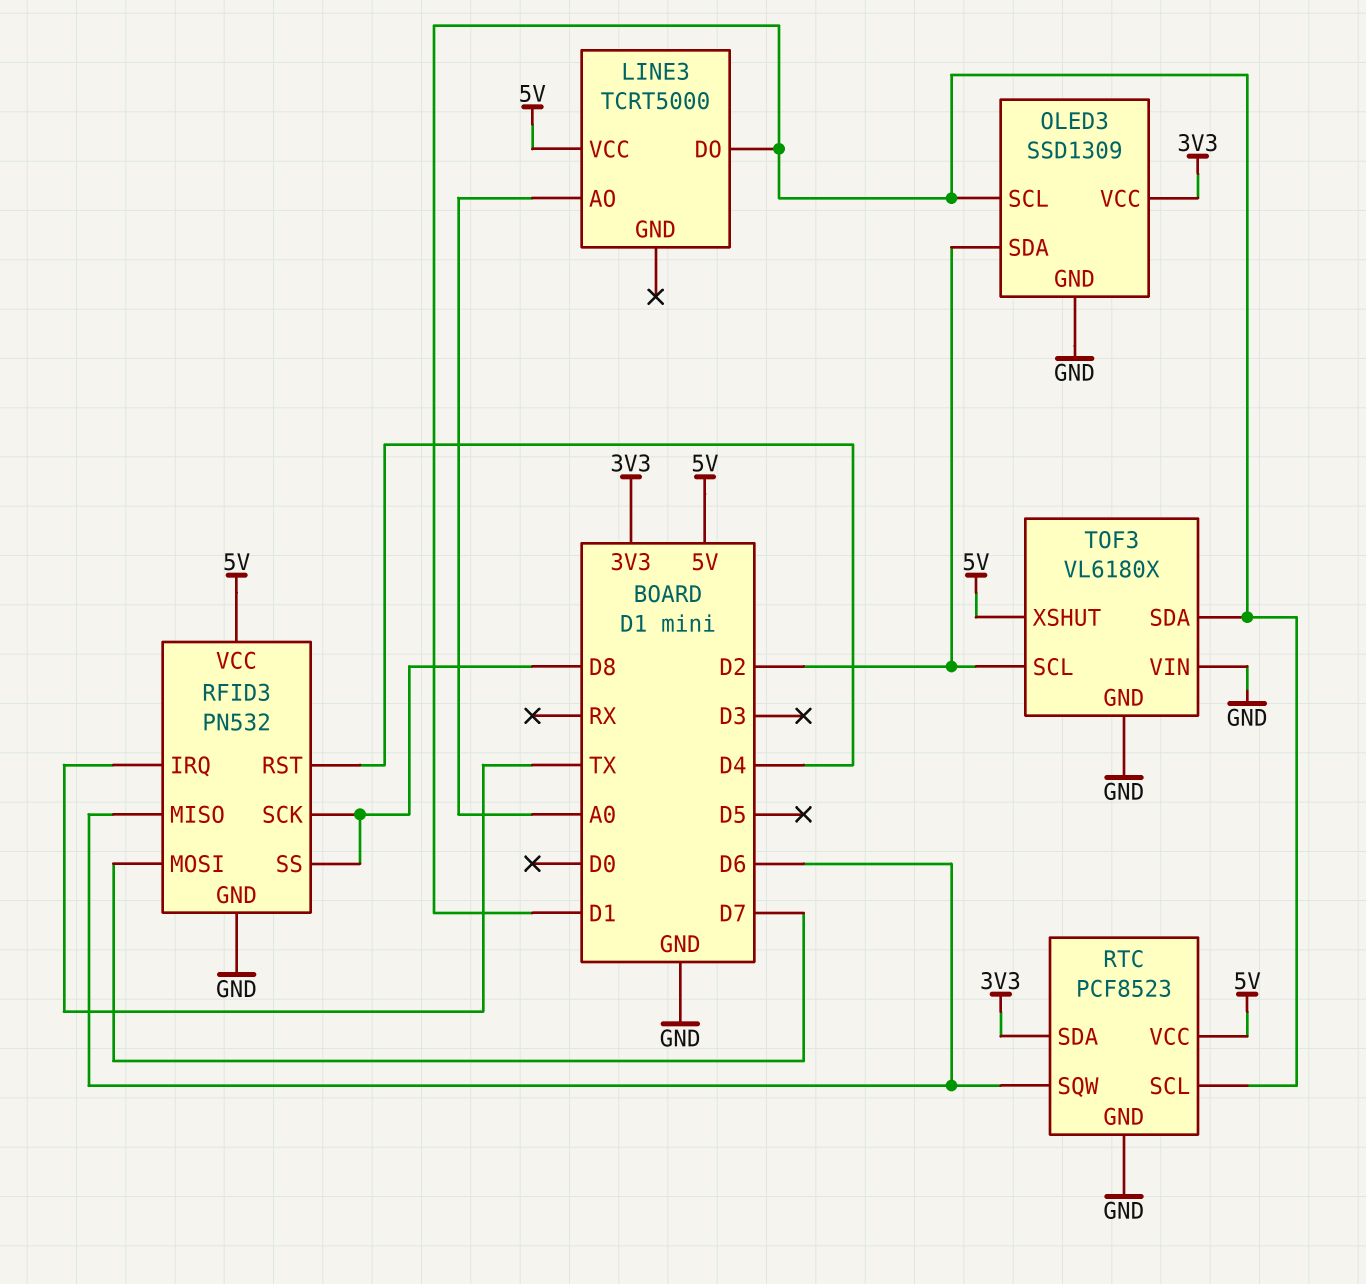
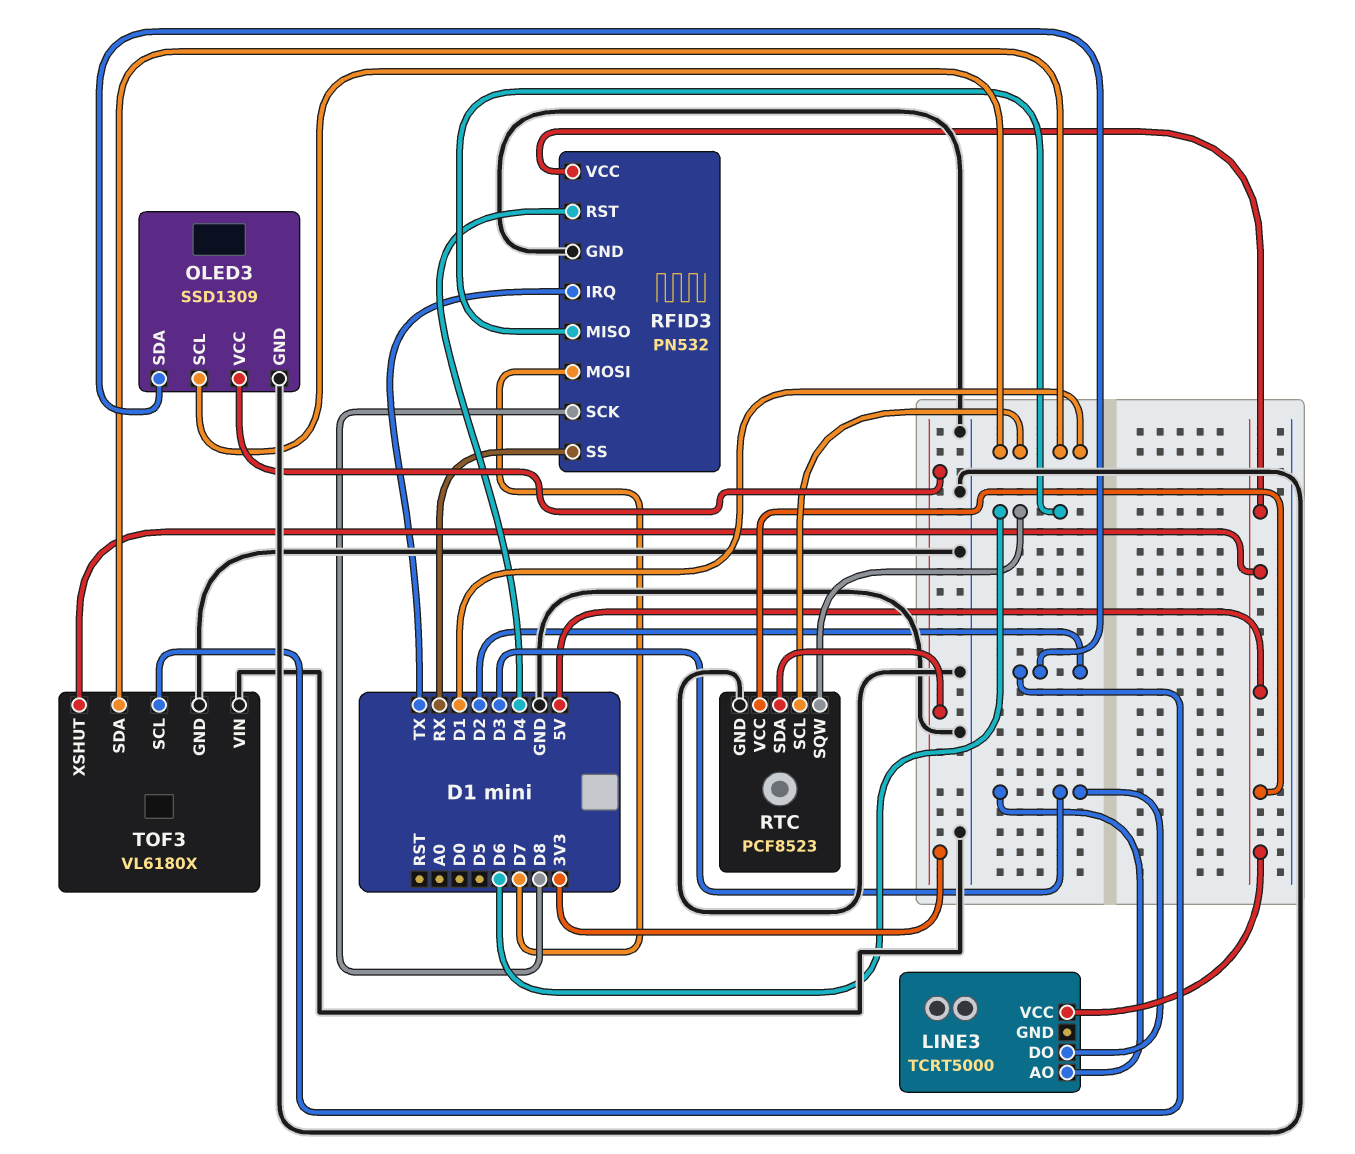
LINE3 pin AO: A0 -> D3
LINE3 pin DO: D1 -> D3
RFID3 pin SS: D8 -> RX

